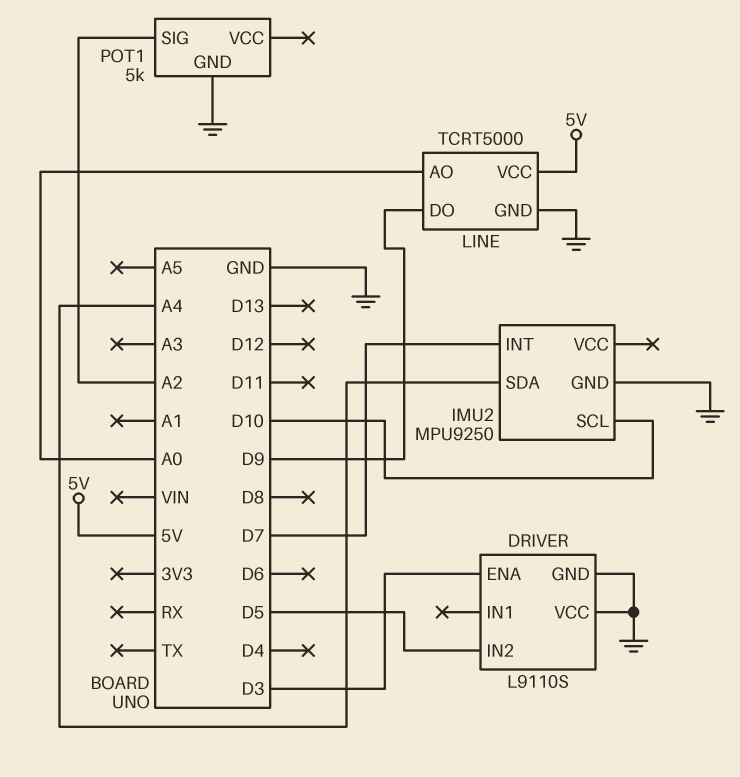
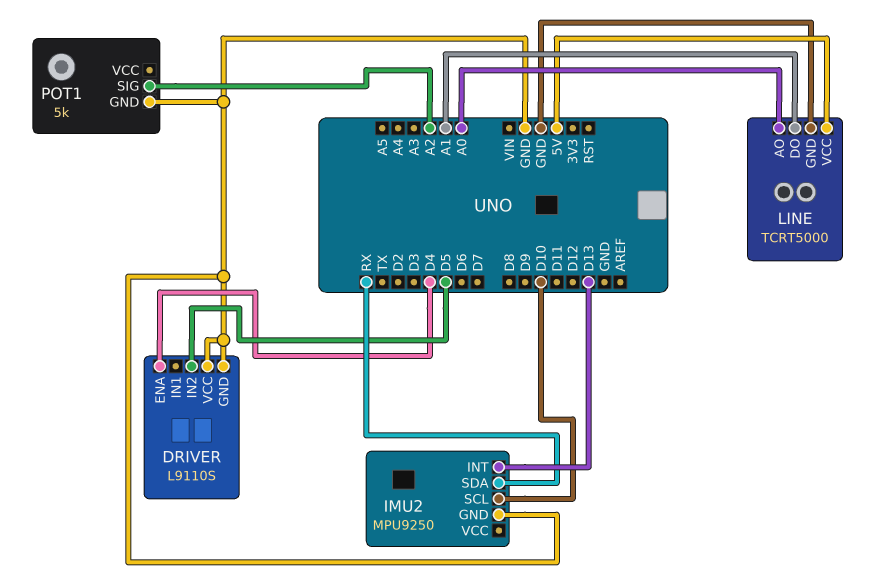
DRIVER pin ENA: D3 -> D4
IMU2 pin INT: D7 -> D13
IMU2 pin SDA: A4 -> RX
LINE pin DO: D9 -> A1

